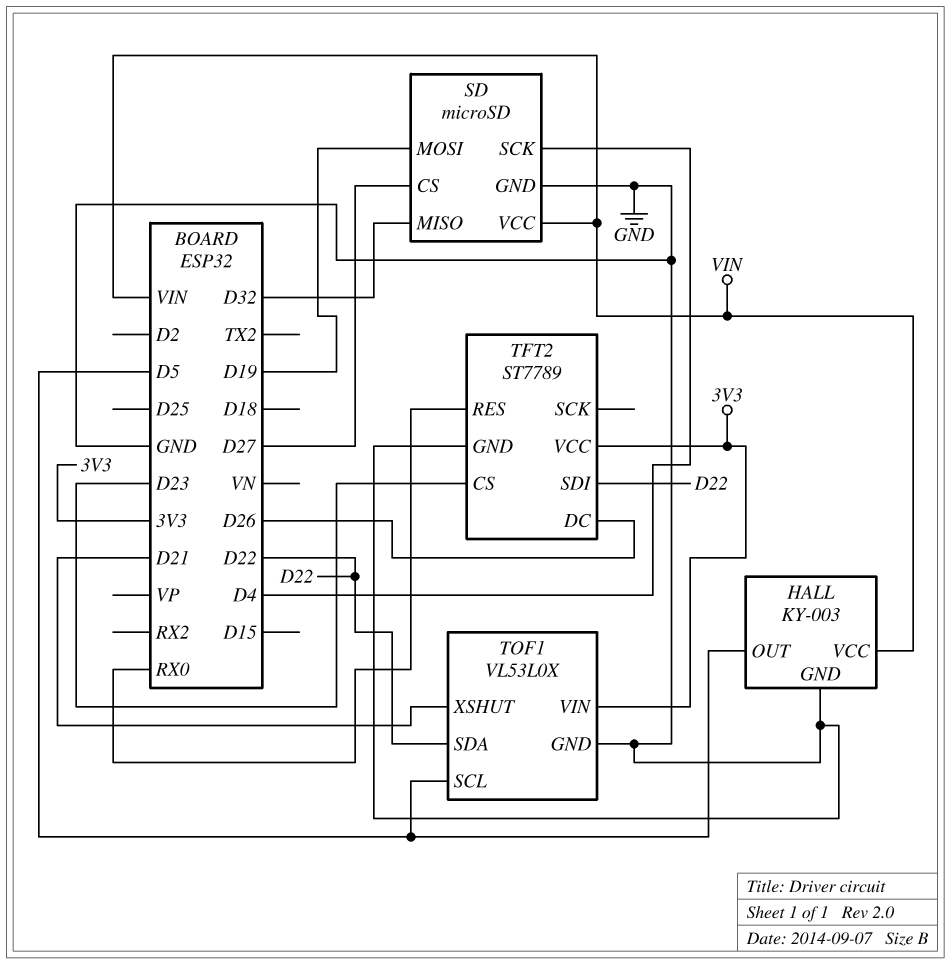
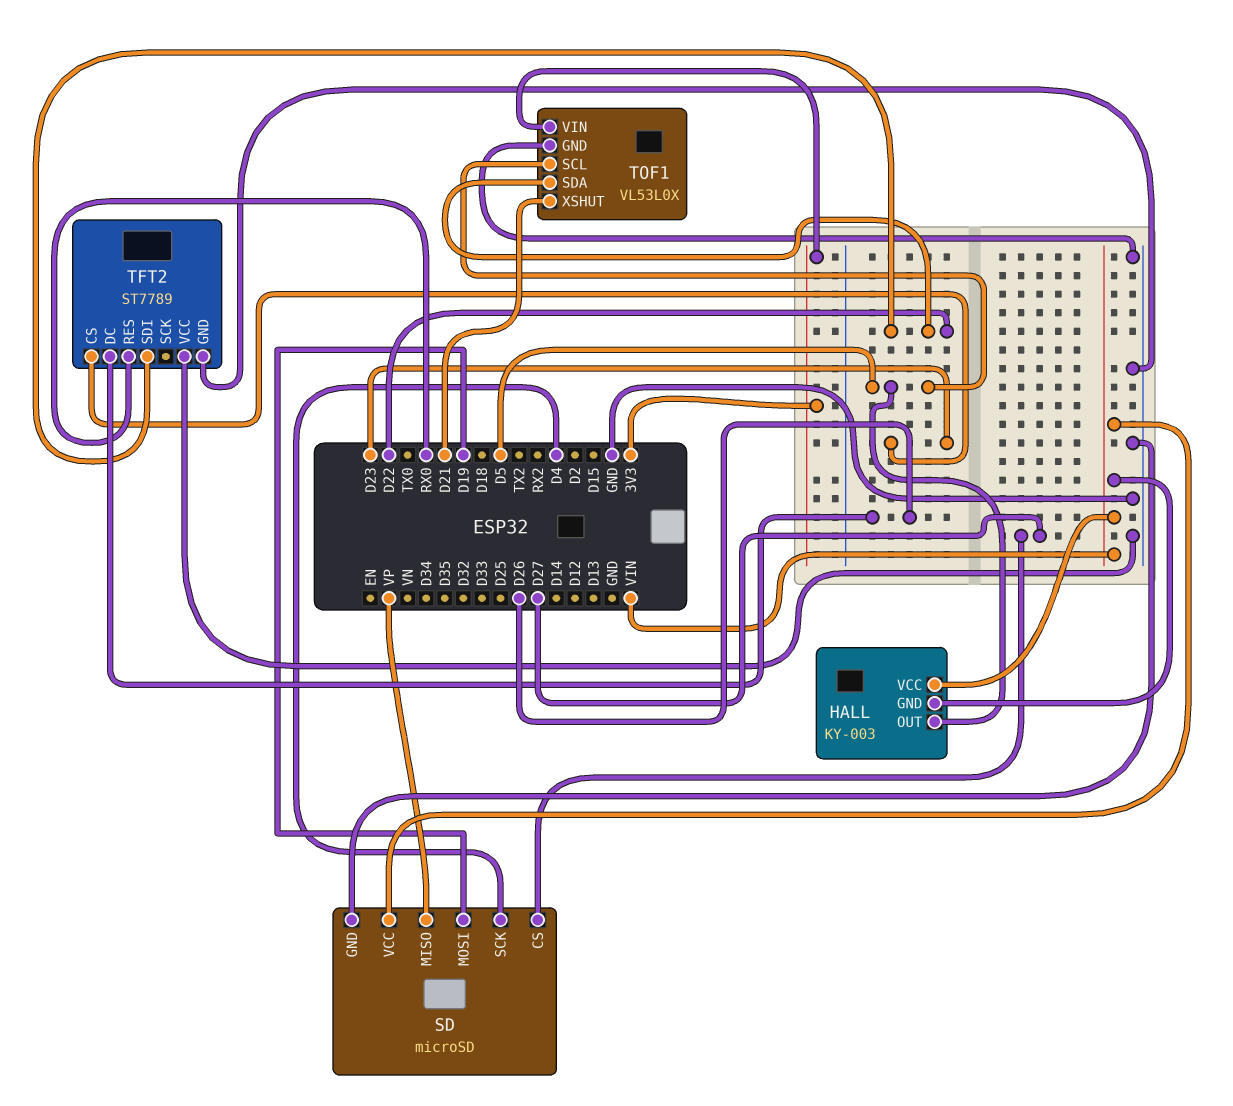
HALL pin GND: GND -> VIN
SD pin MISO: D32 -> VP
TFT2 pin VCC: 3V3 -> GND

